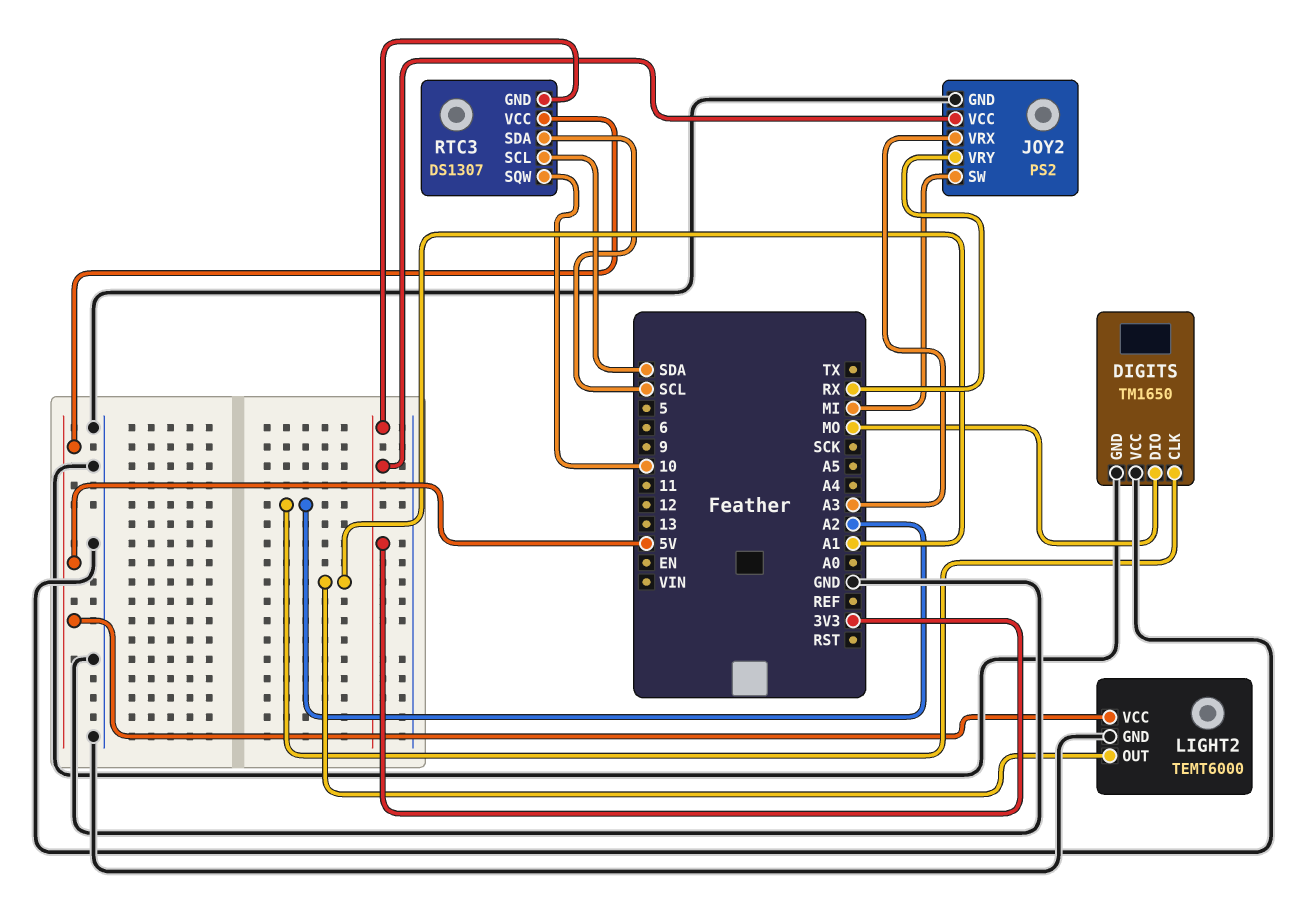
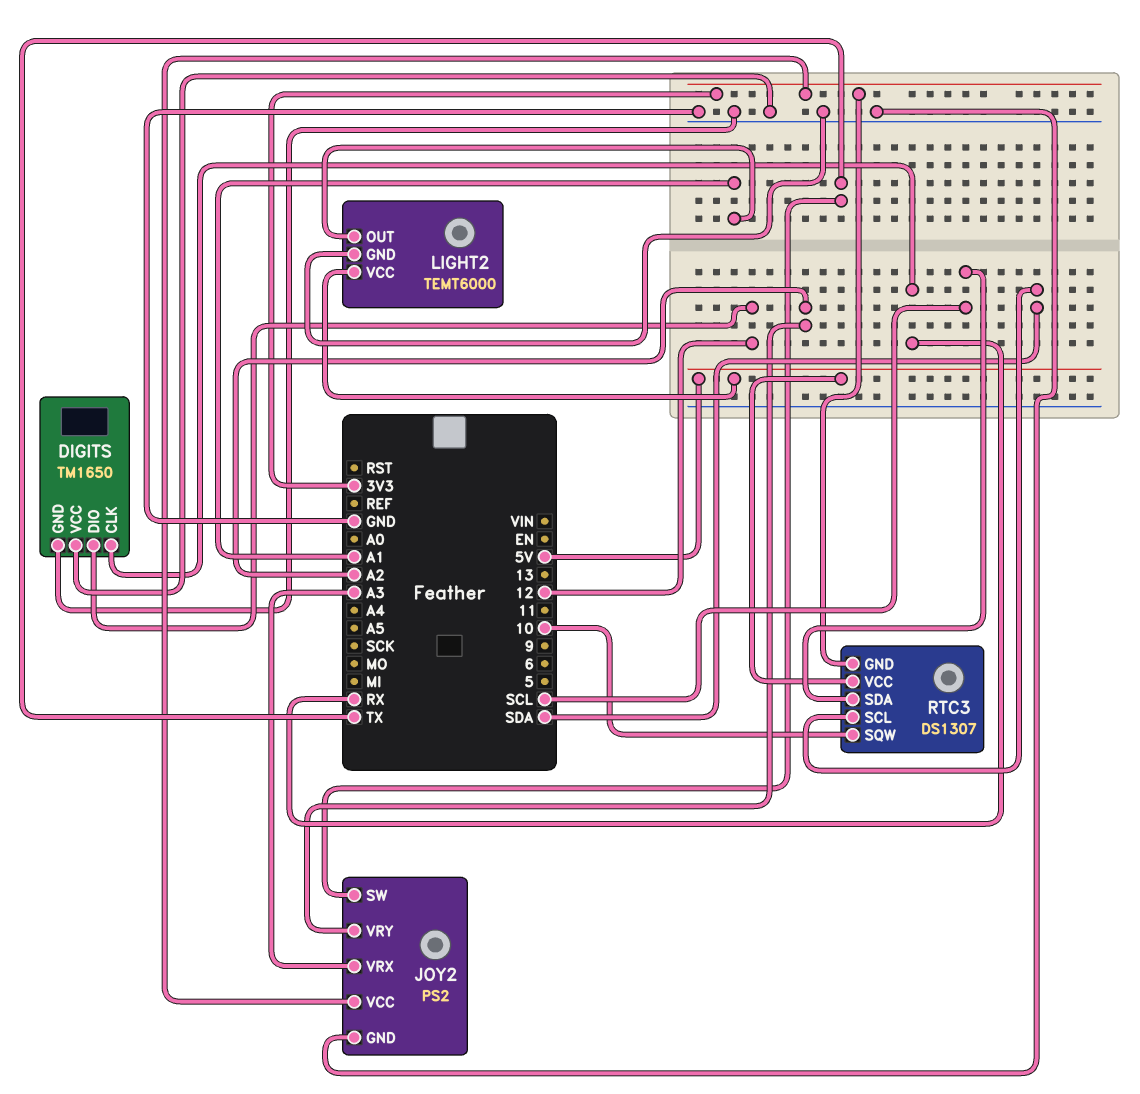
DIGITS pin CLK: A2 -> RX
DIGITS pin DIO: MO -> 12
JOY2 pin SW: MI -> TX
JOY2 pin VRY: RX -> A2

